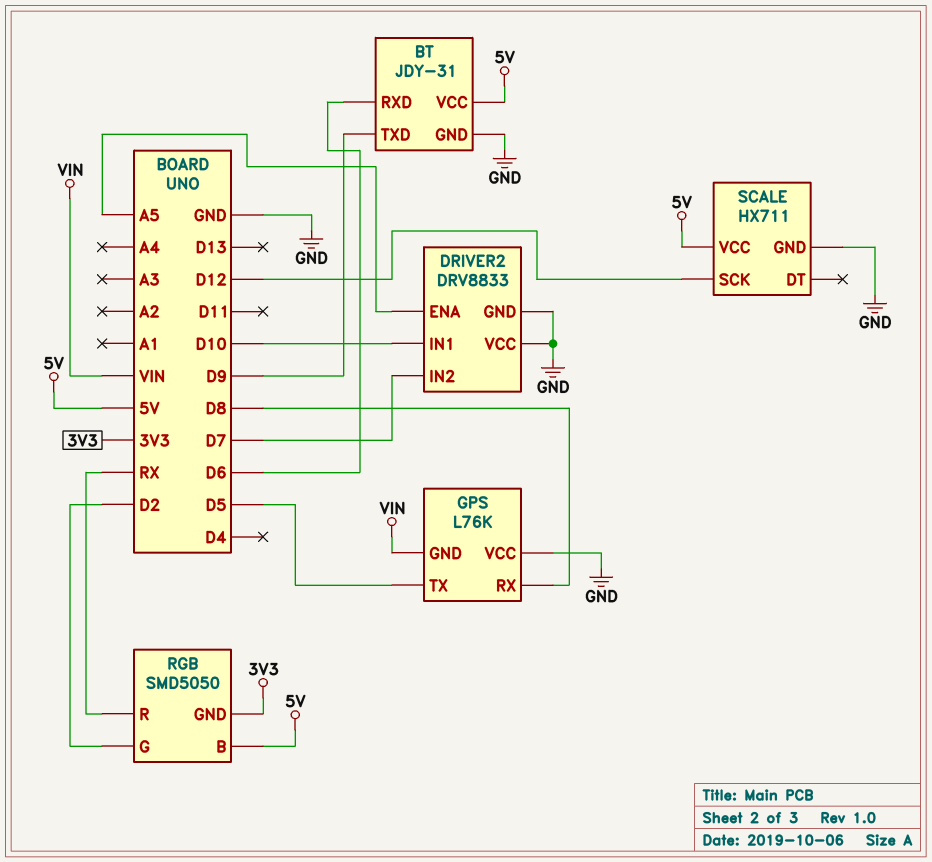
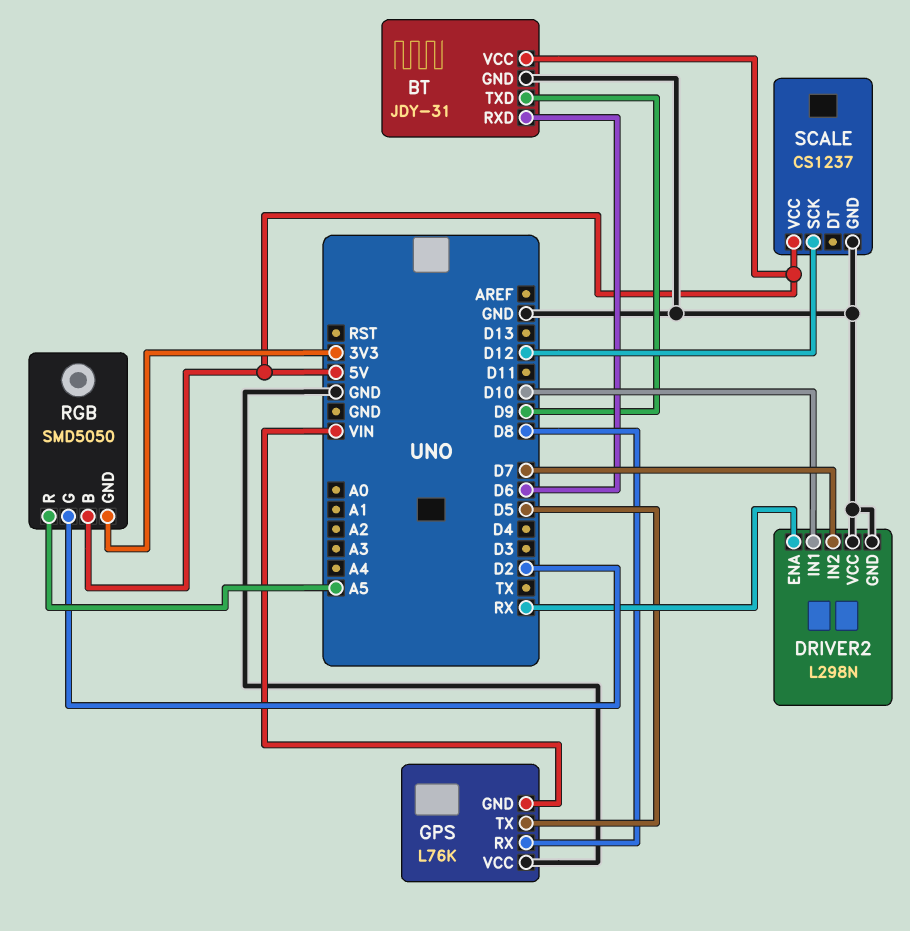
DRIVER2: DRV8833 -> L298N
DRIVER2 pin ENA: A5 -> RX
RGB pin R: RX -> A5
SCALE: HX711 -> CS1237

